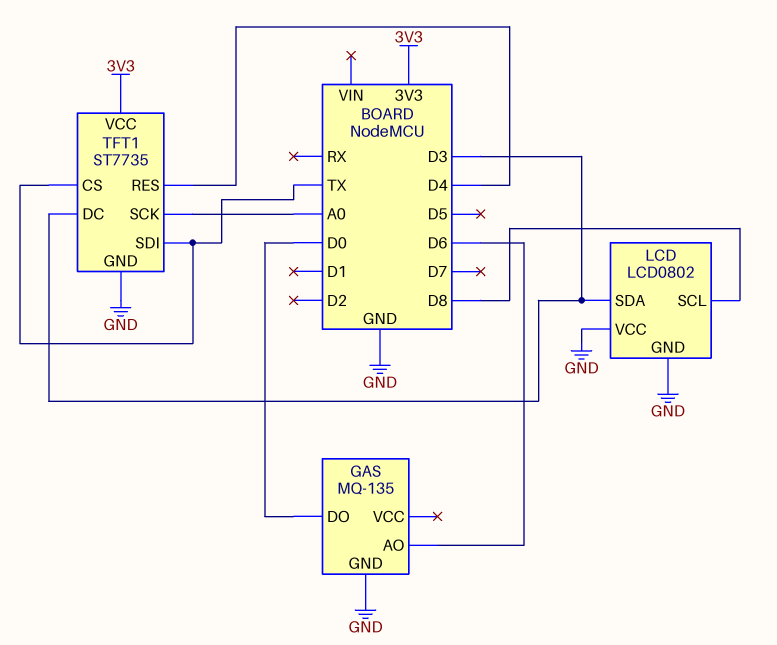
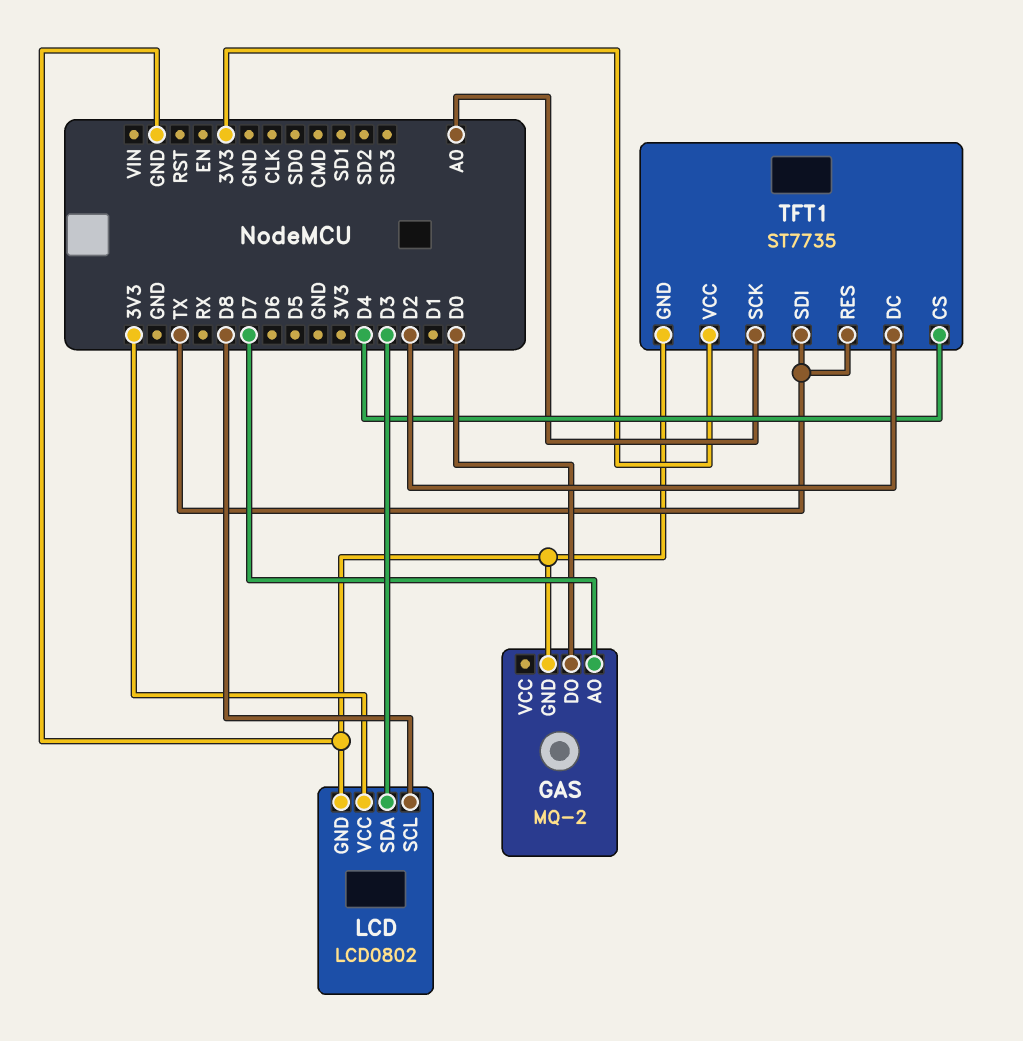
GAS: MQ-135 -> MQ-2
GAS pin AO: D6 -> D7
LCD pin VCC: GND -> 3V3
TFT1 pin CS: TX -> D4
TFT1 pin DC: D3 -> D2
TFT1 pin RES: D4 -> TX

